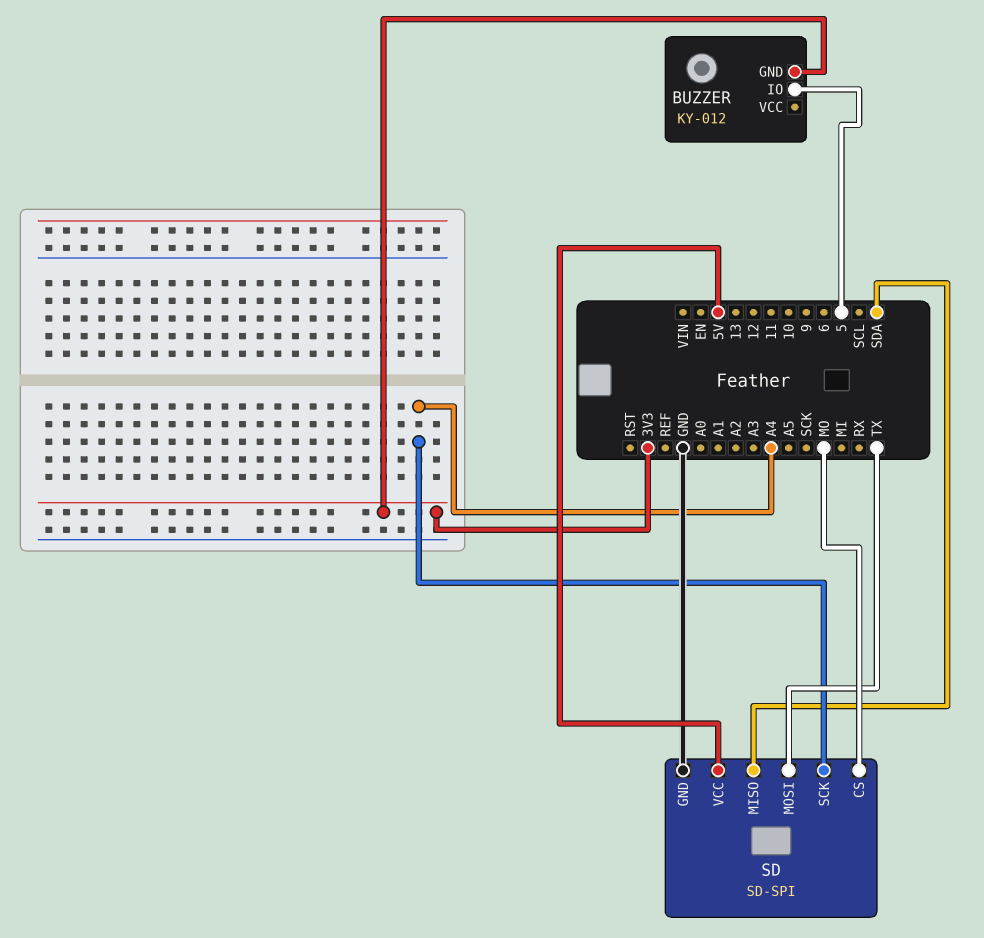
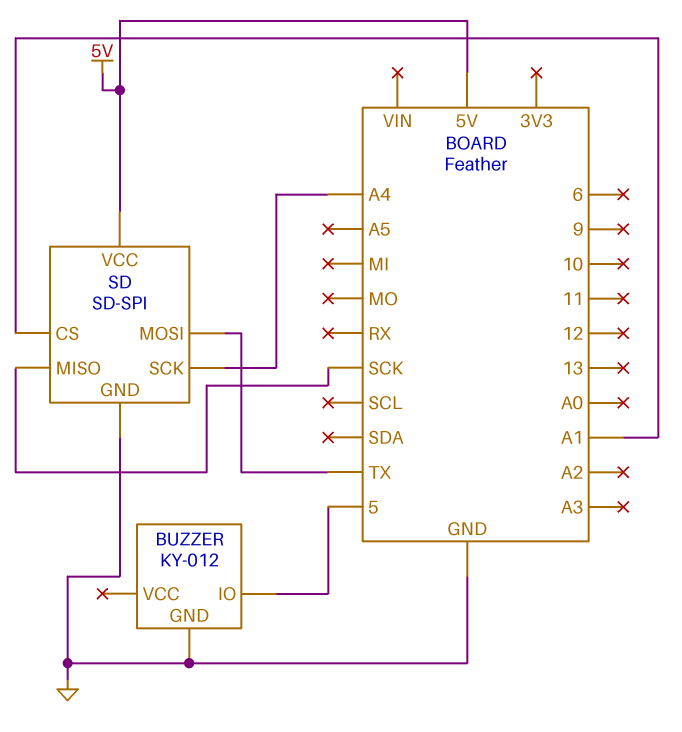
BUZZER pin GND: 3V3 -> GND
SD pin CS: MO -> A1
SD pin MISO: SDA -> SCK

